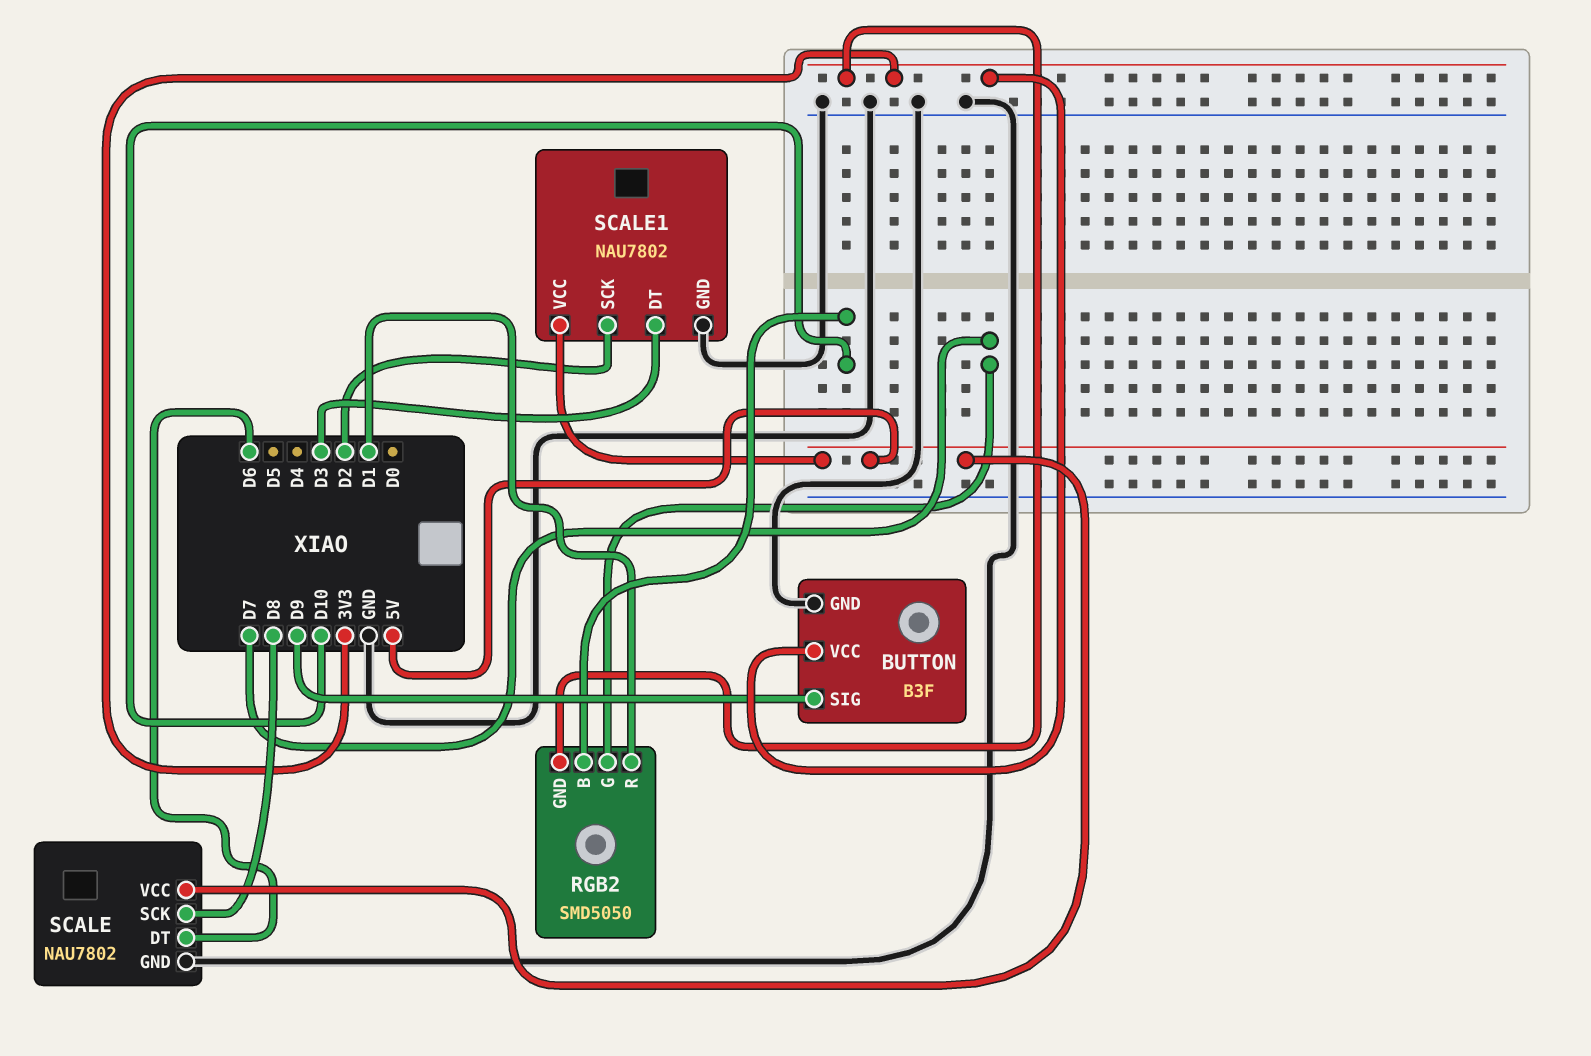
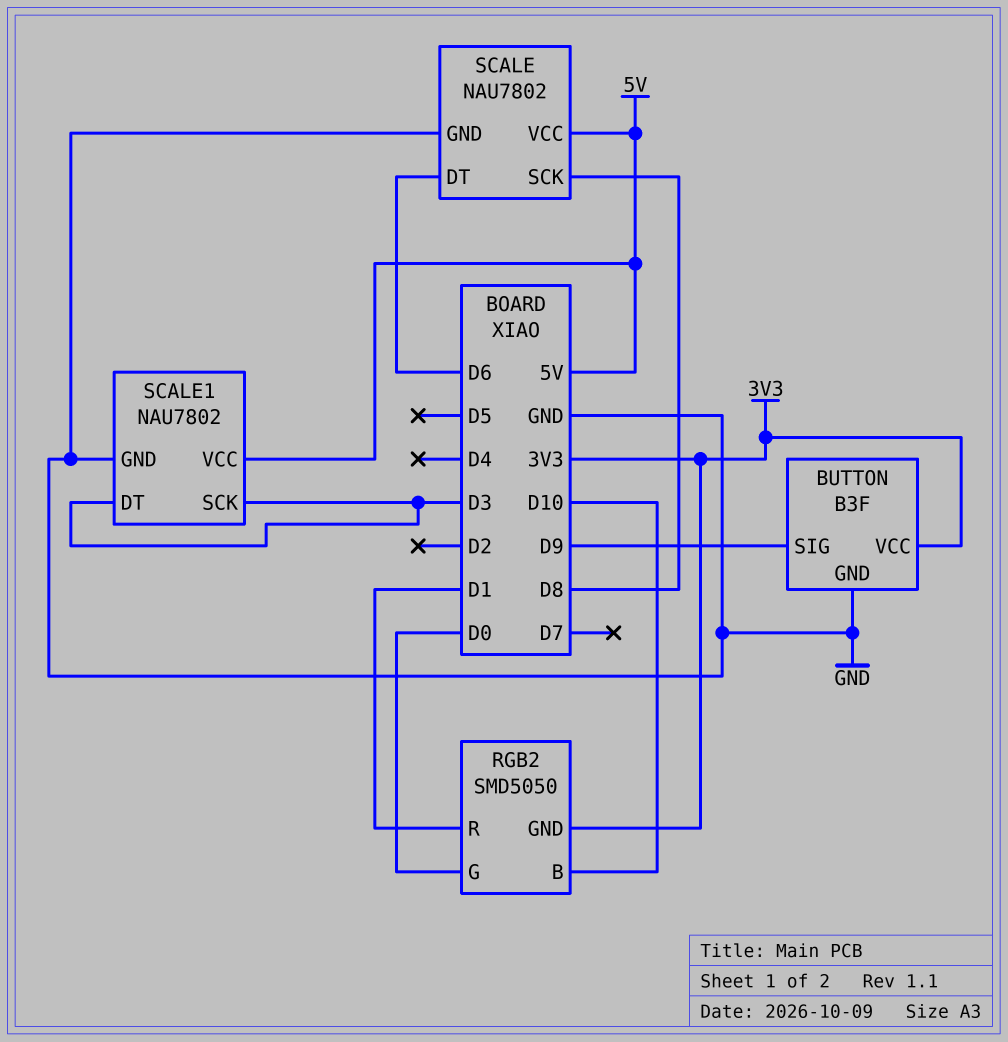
RGB2 pin G: D7 -> D0
SCALE1 pin SCK: D2 -> D3

